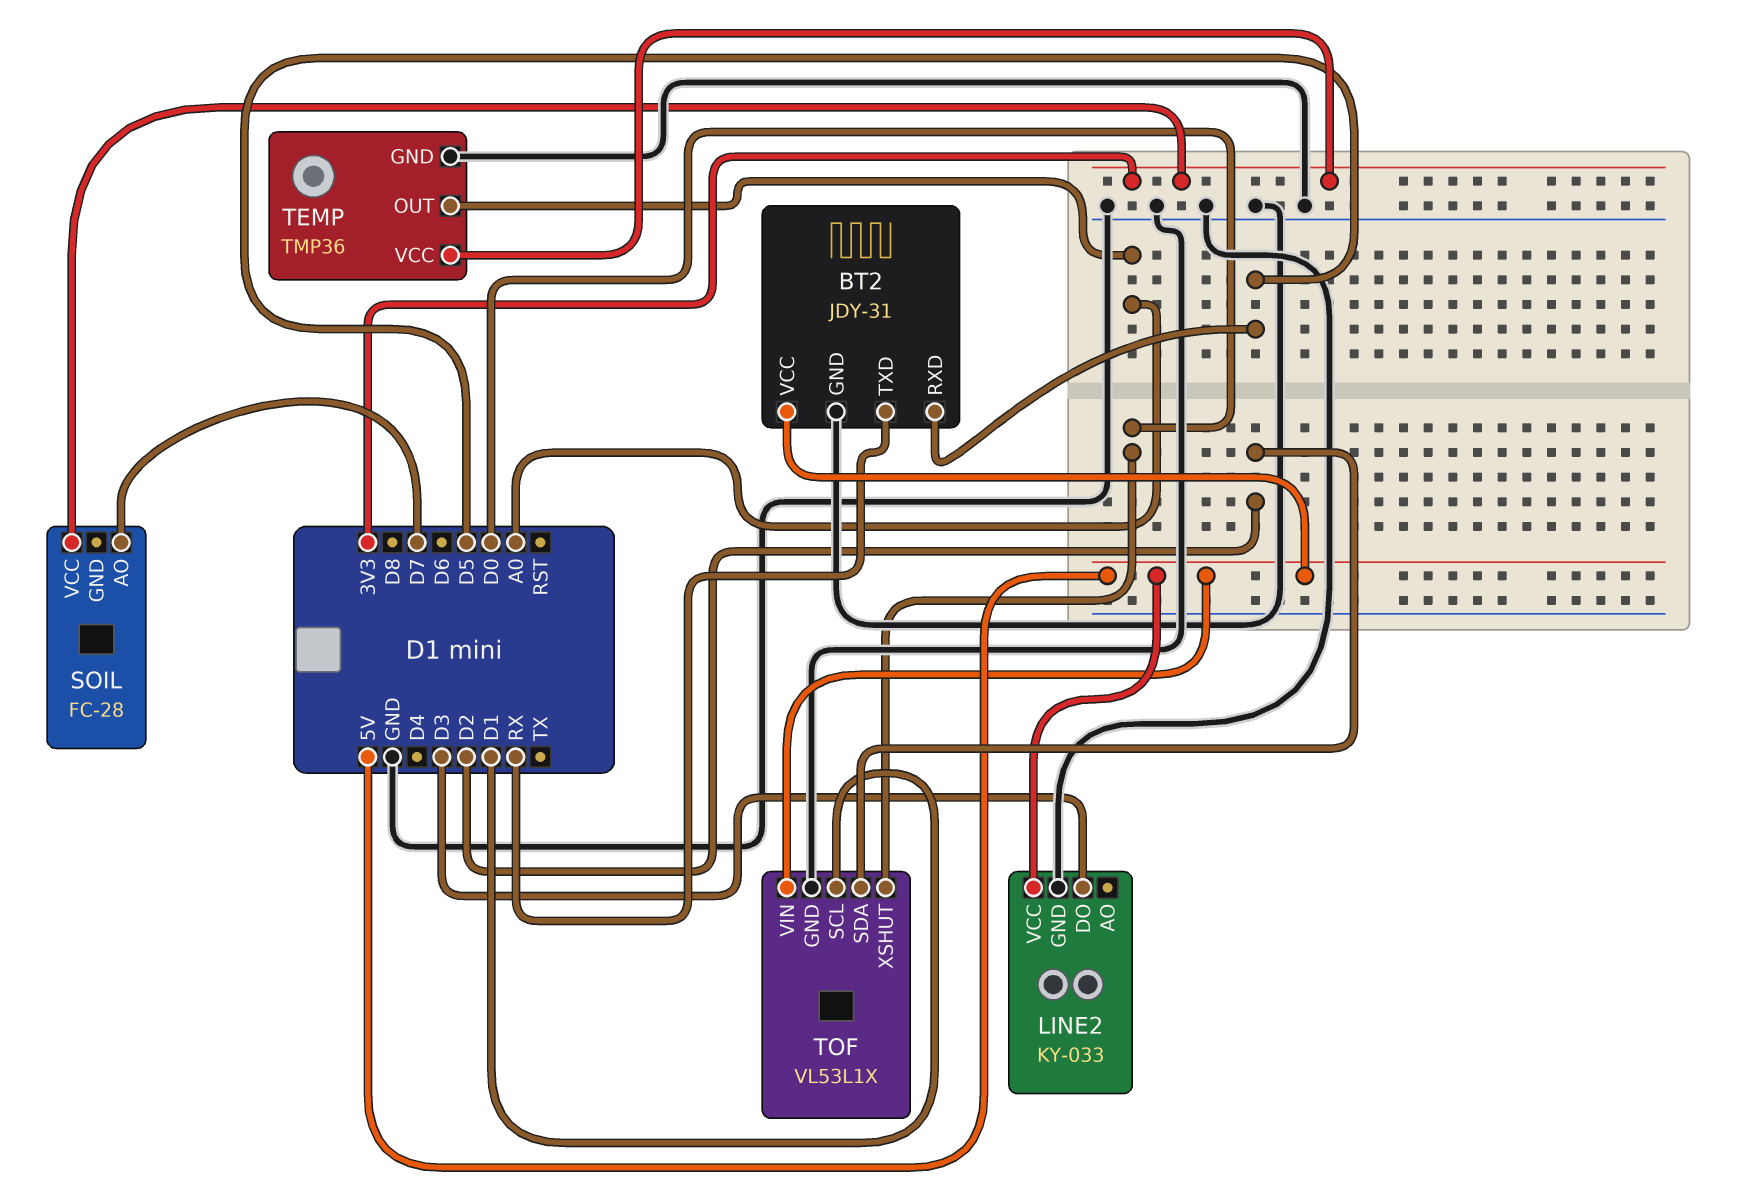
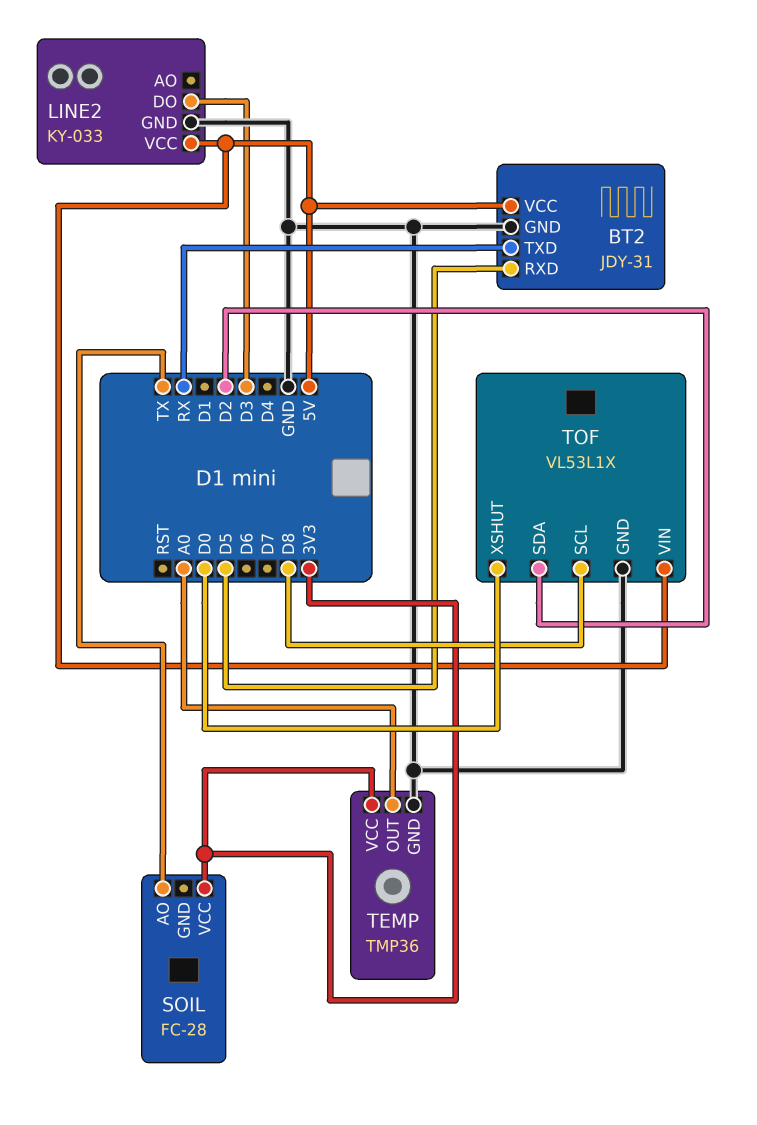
SOIL pin AO: D7 -> TX
TOF pin SCL: D1 -> D8

